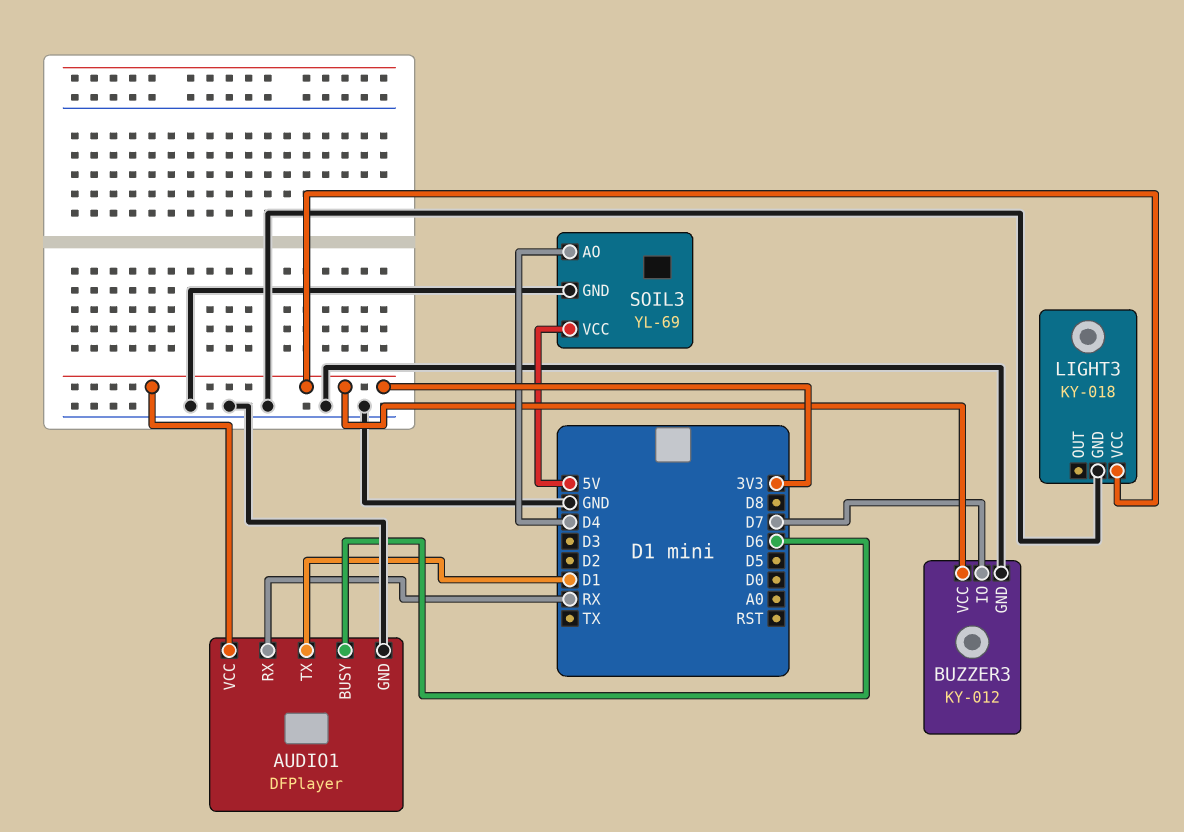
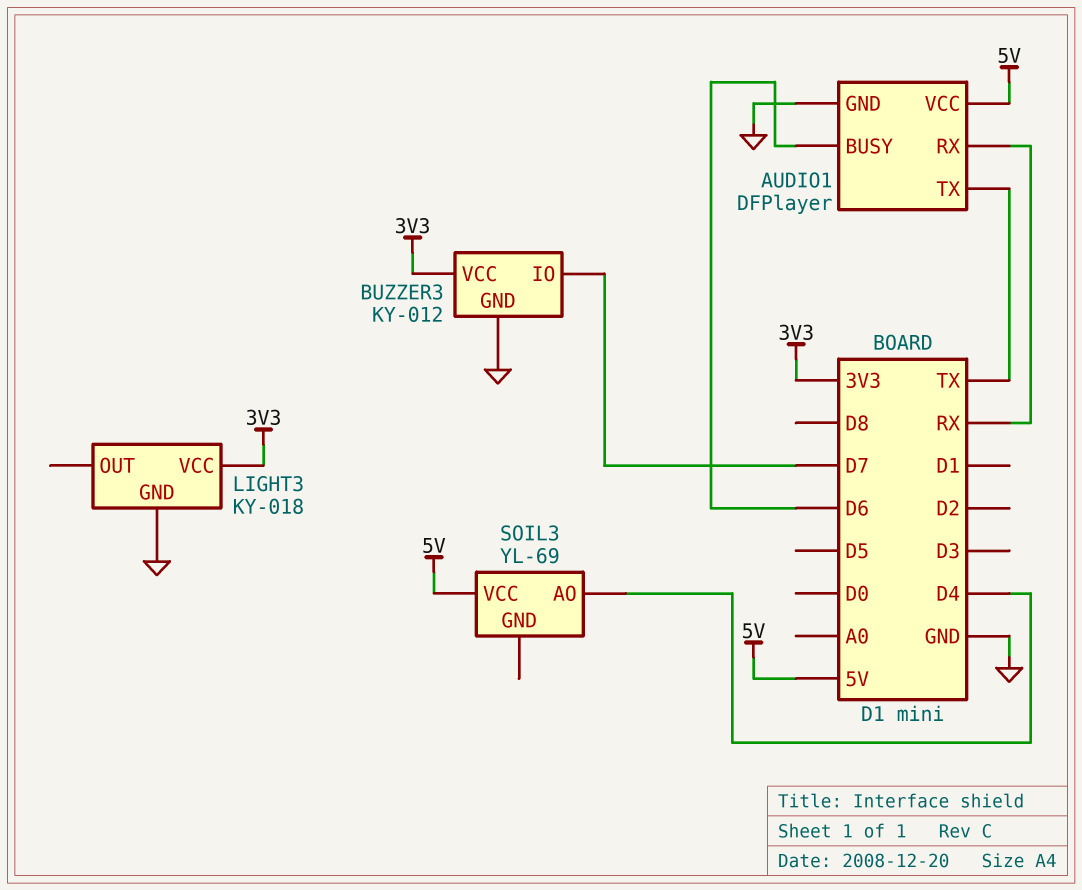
AUDIO1 pin TX: D1 -> TX
AUDIO1 pin VCC: 3V3 -> 5V
SOIL3 pin GND: GND -> none

